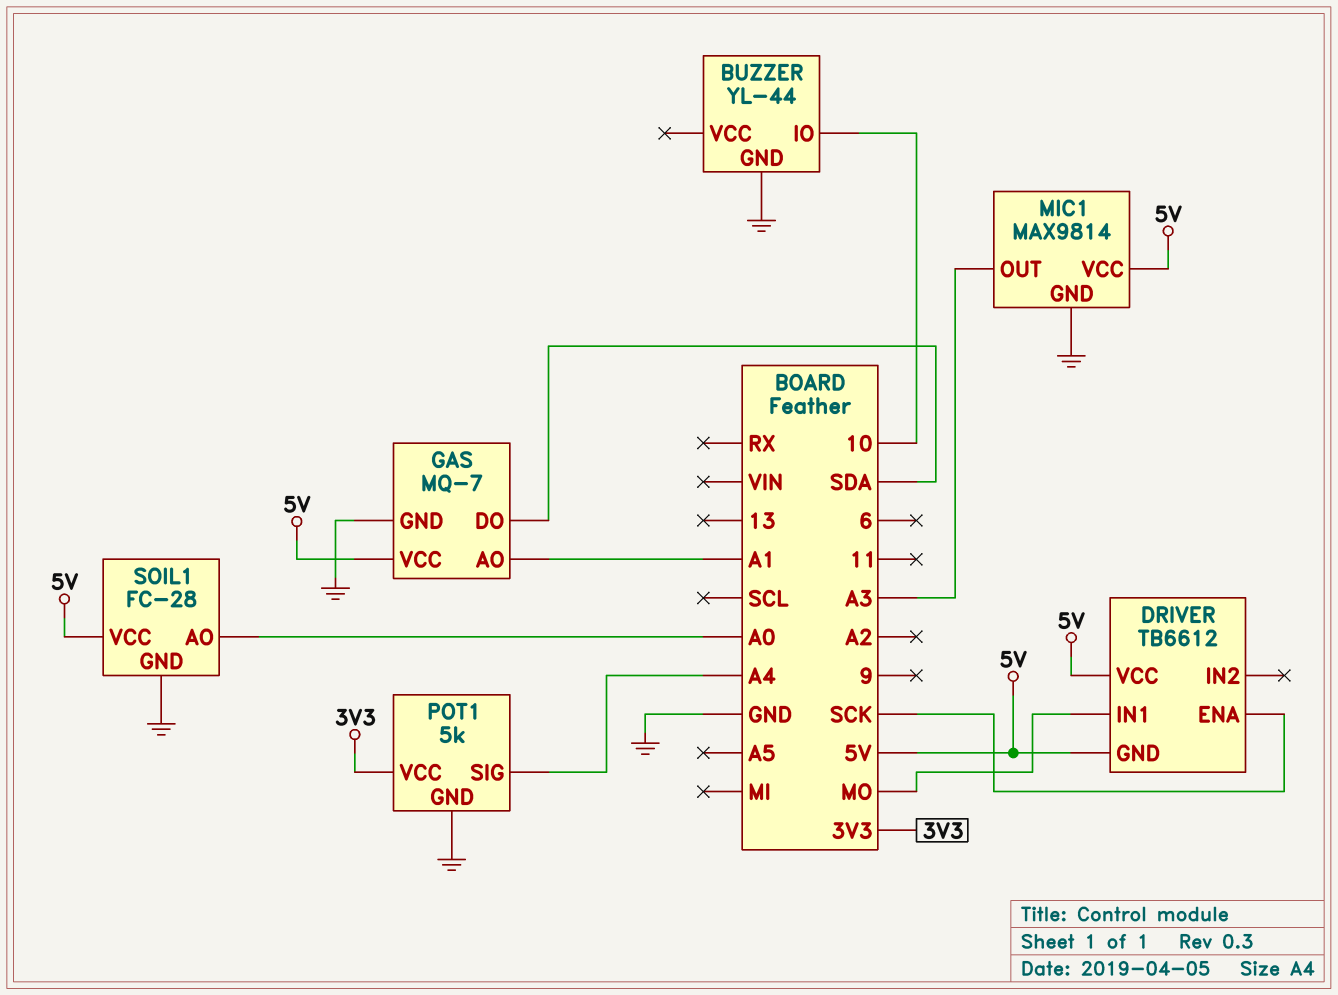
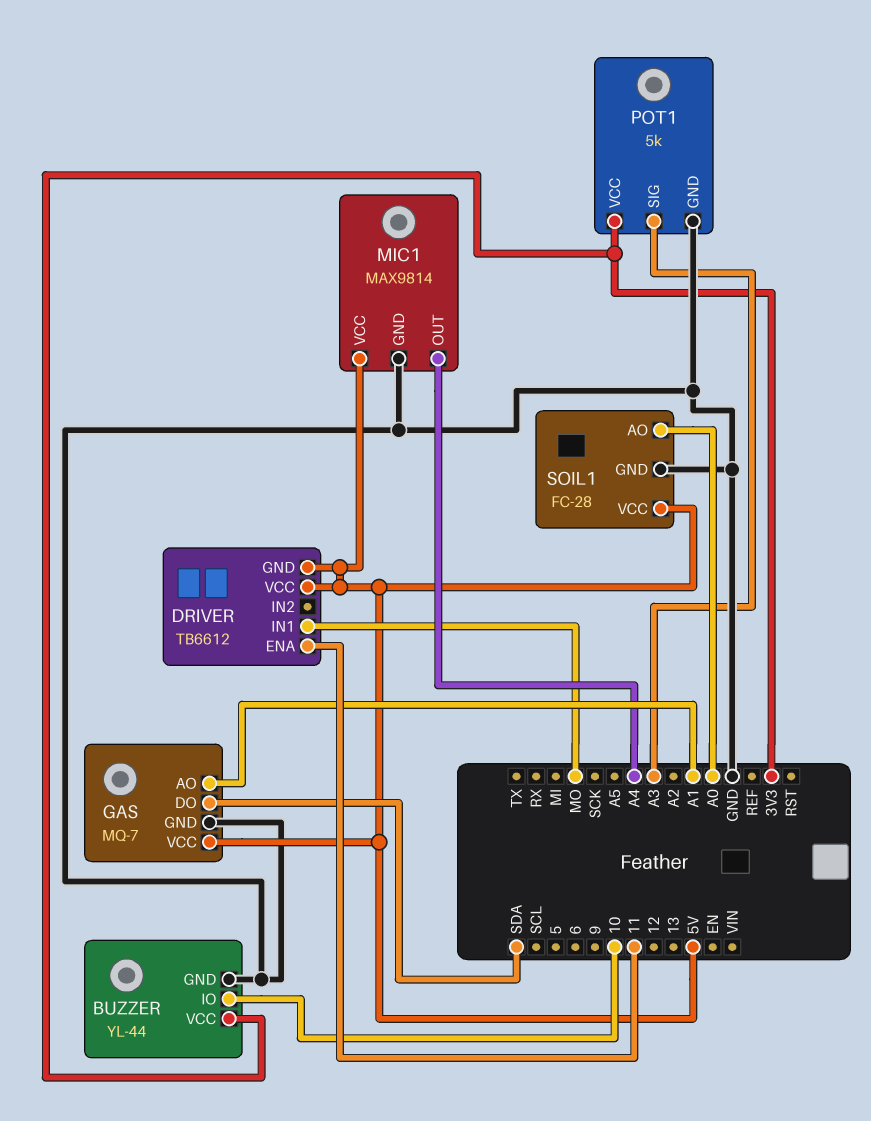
BUZZER pin VCC: none -> 3V3
DRIVER pin ENA: SCK -> 11
MIC1 pin OUT: A3 -> A4
POT1 pin SIG: A4 -> A3

